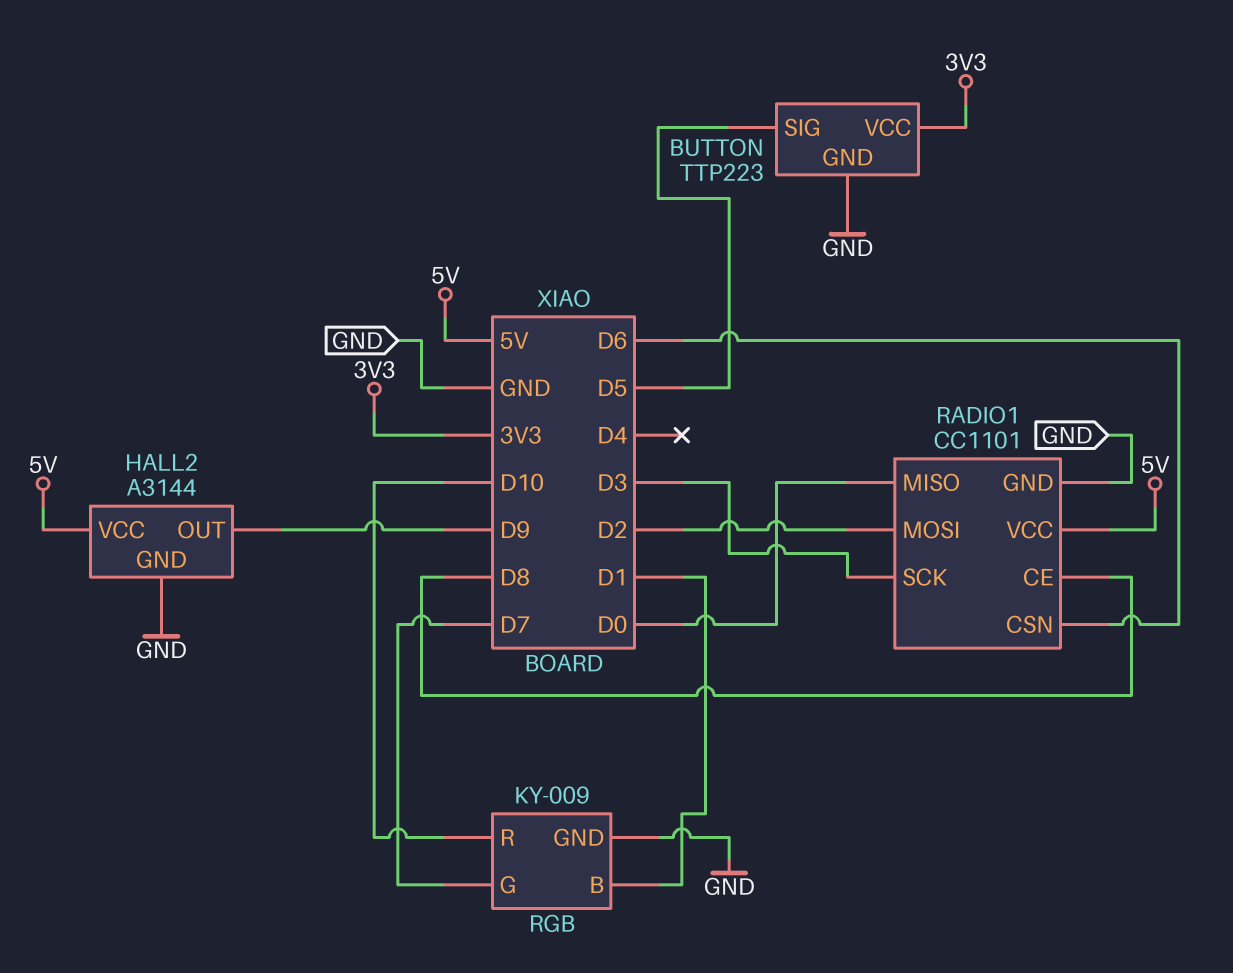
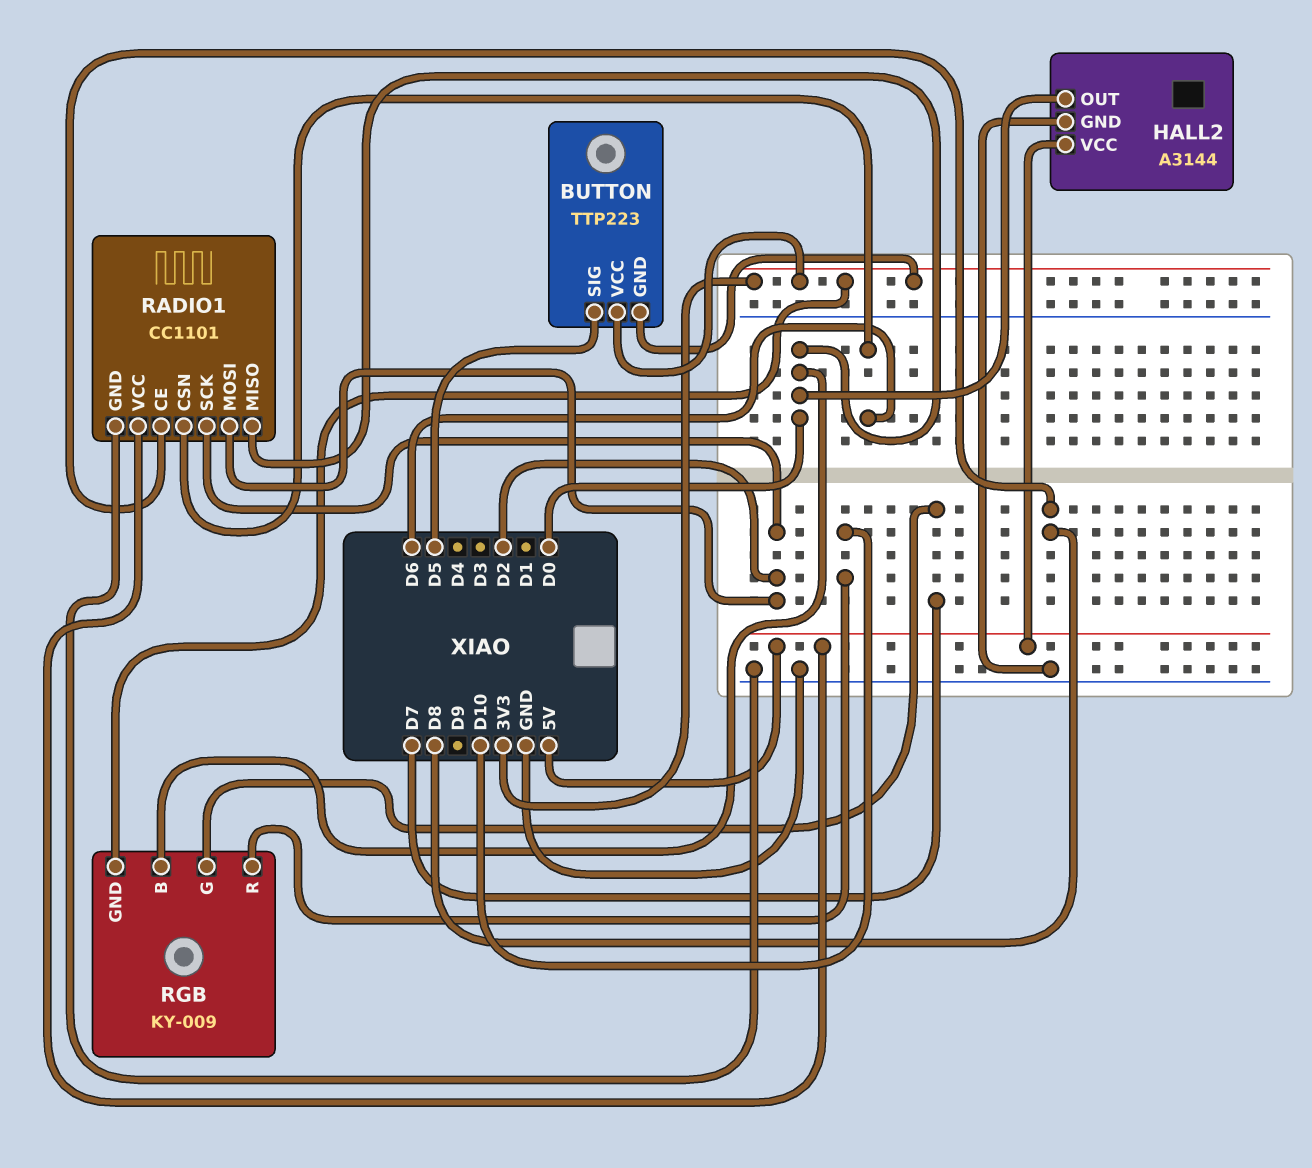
BUTTON pin GND: GND -> 3V3
HALL2 pin OUT: D9 -> D0
RADIO1 pin SCK: D3 -> D2
RGB pin B: D1 -> D0
RGB pin GND: GND -> 3V3

